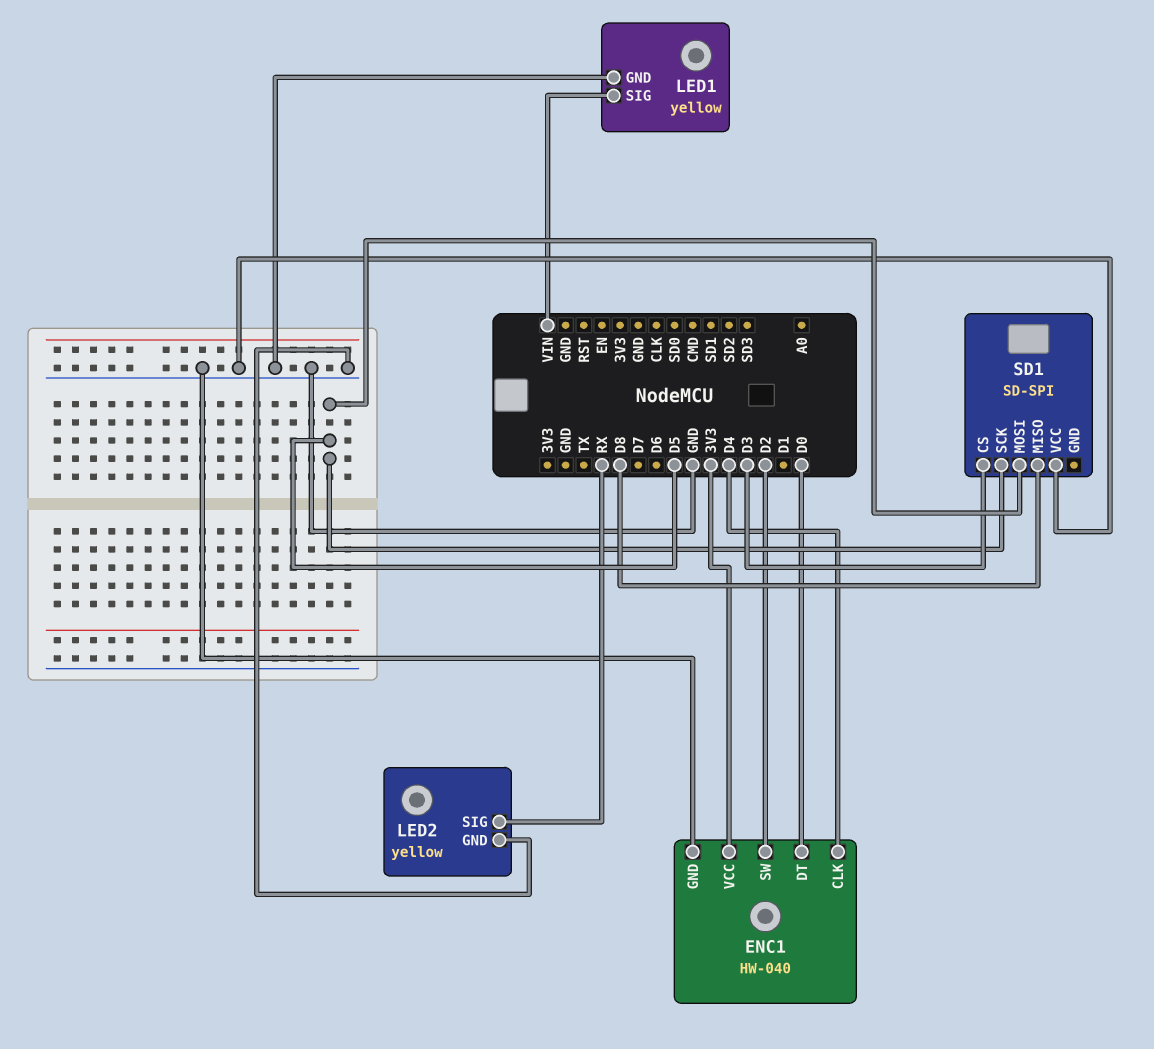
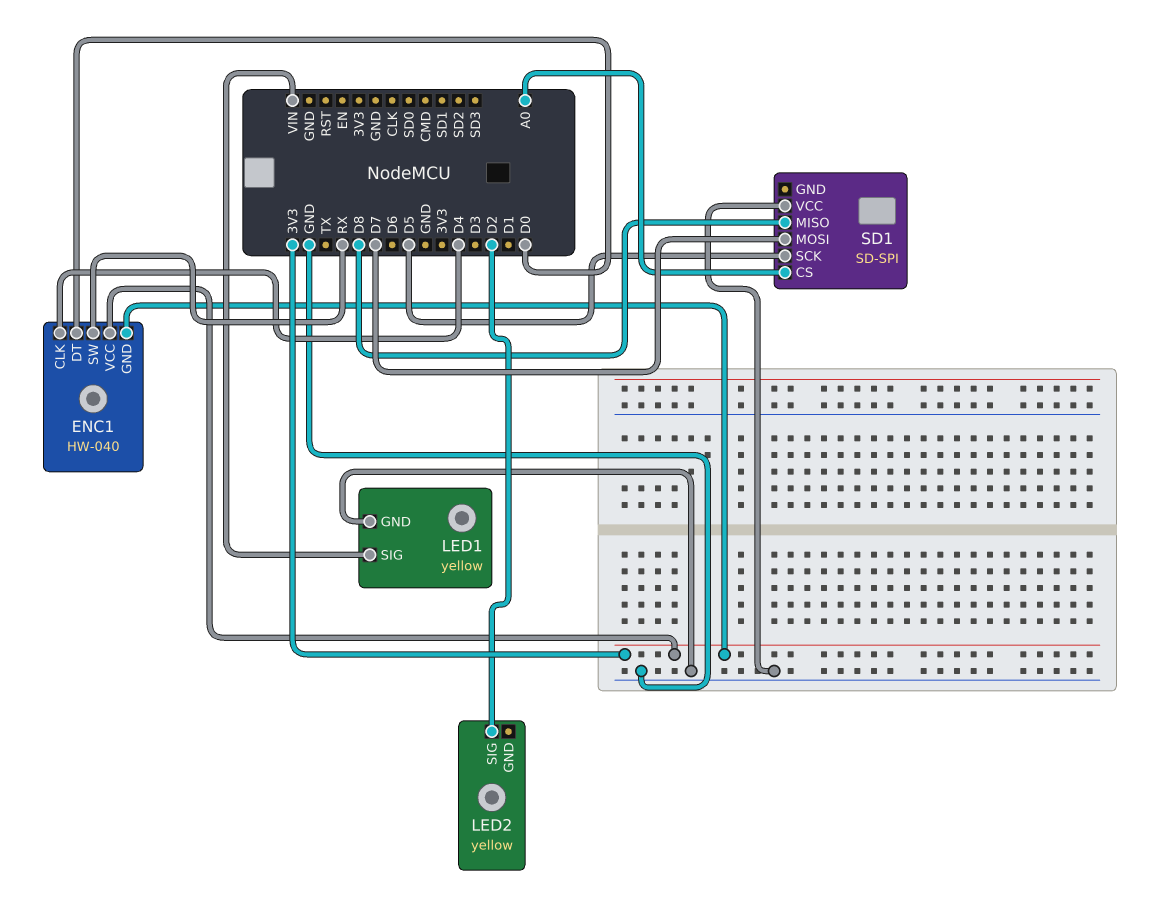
ENC1 pin GND: GND -> 3V3
ENC1 pin SW: D2 -> RX
LED2 pin GND: GND -> none
LED2 pin SIG: RX -> D2
SD1 pin CS: D3 -> A0
SD1 pin MOSI: D5 -> D7

